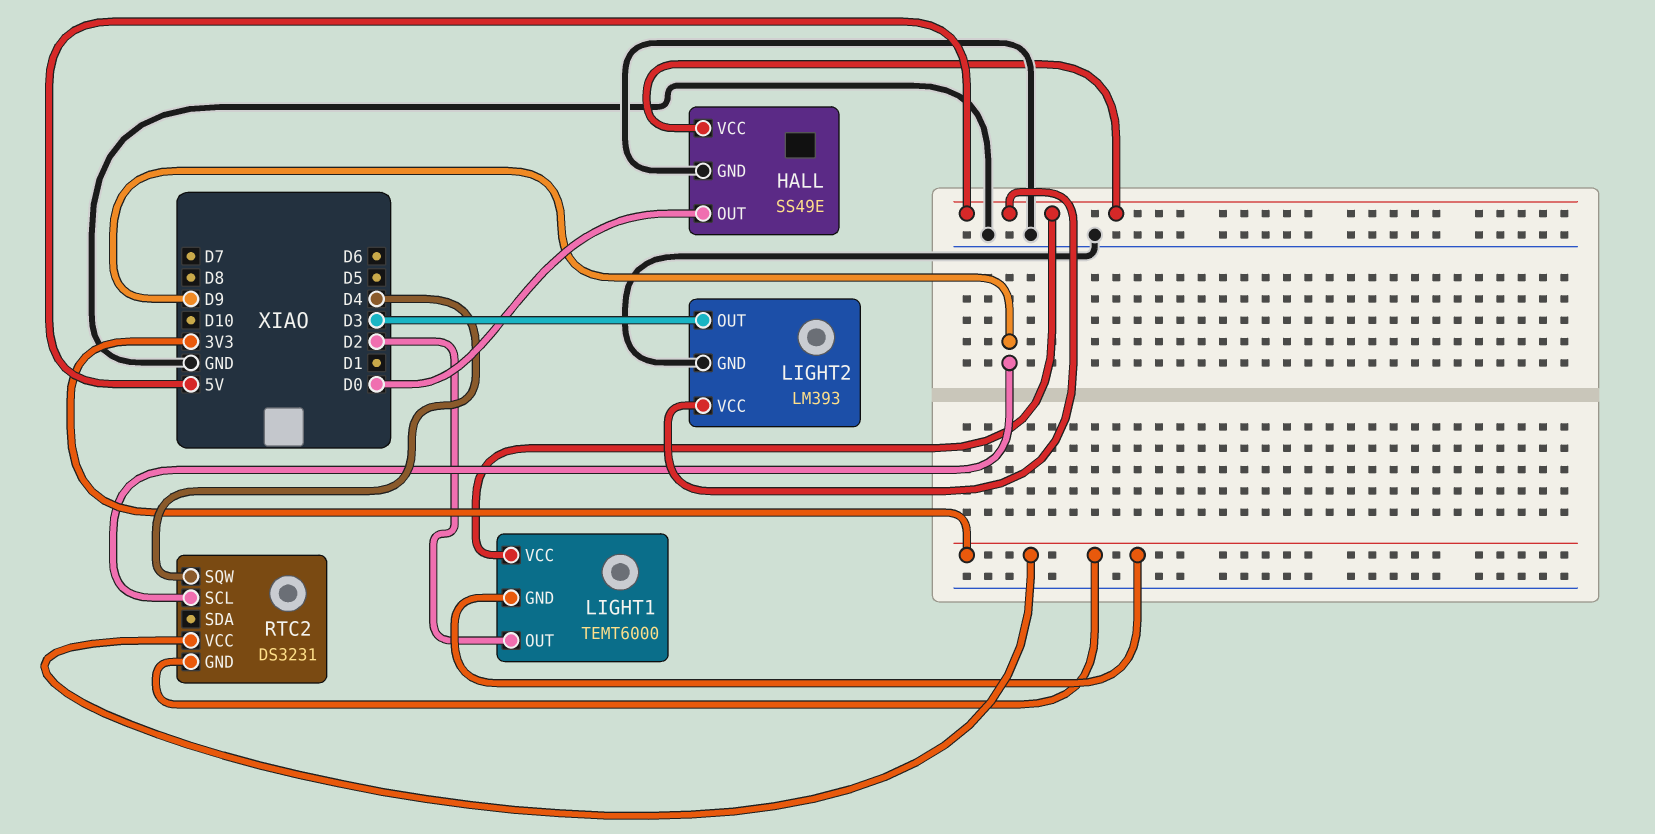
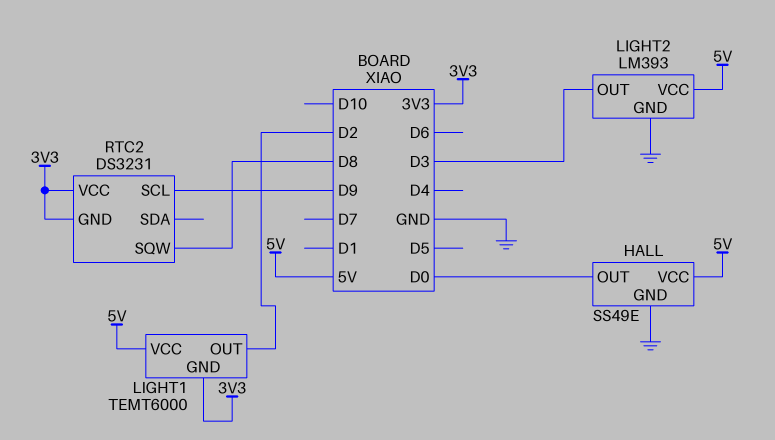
RTC2 pin SQW: D4 -> D8

